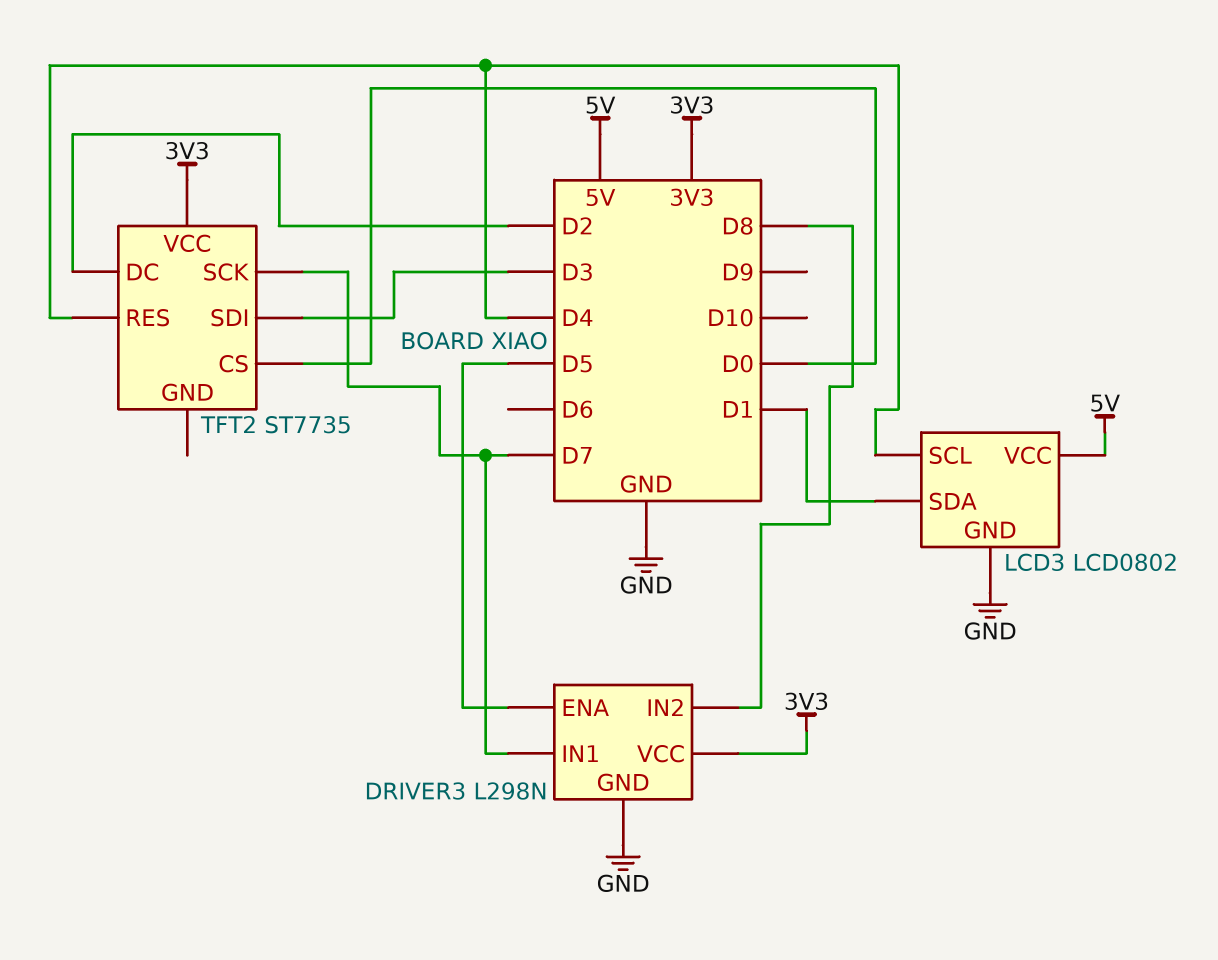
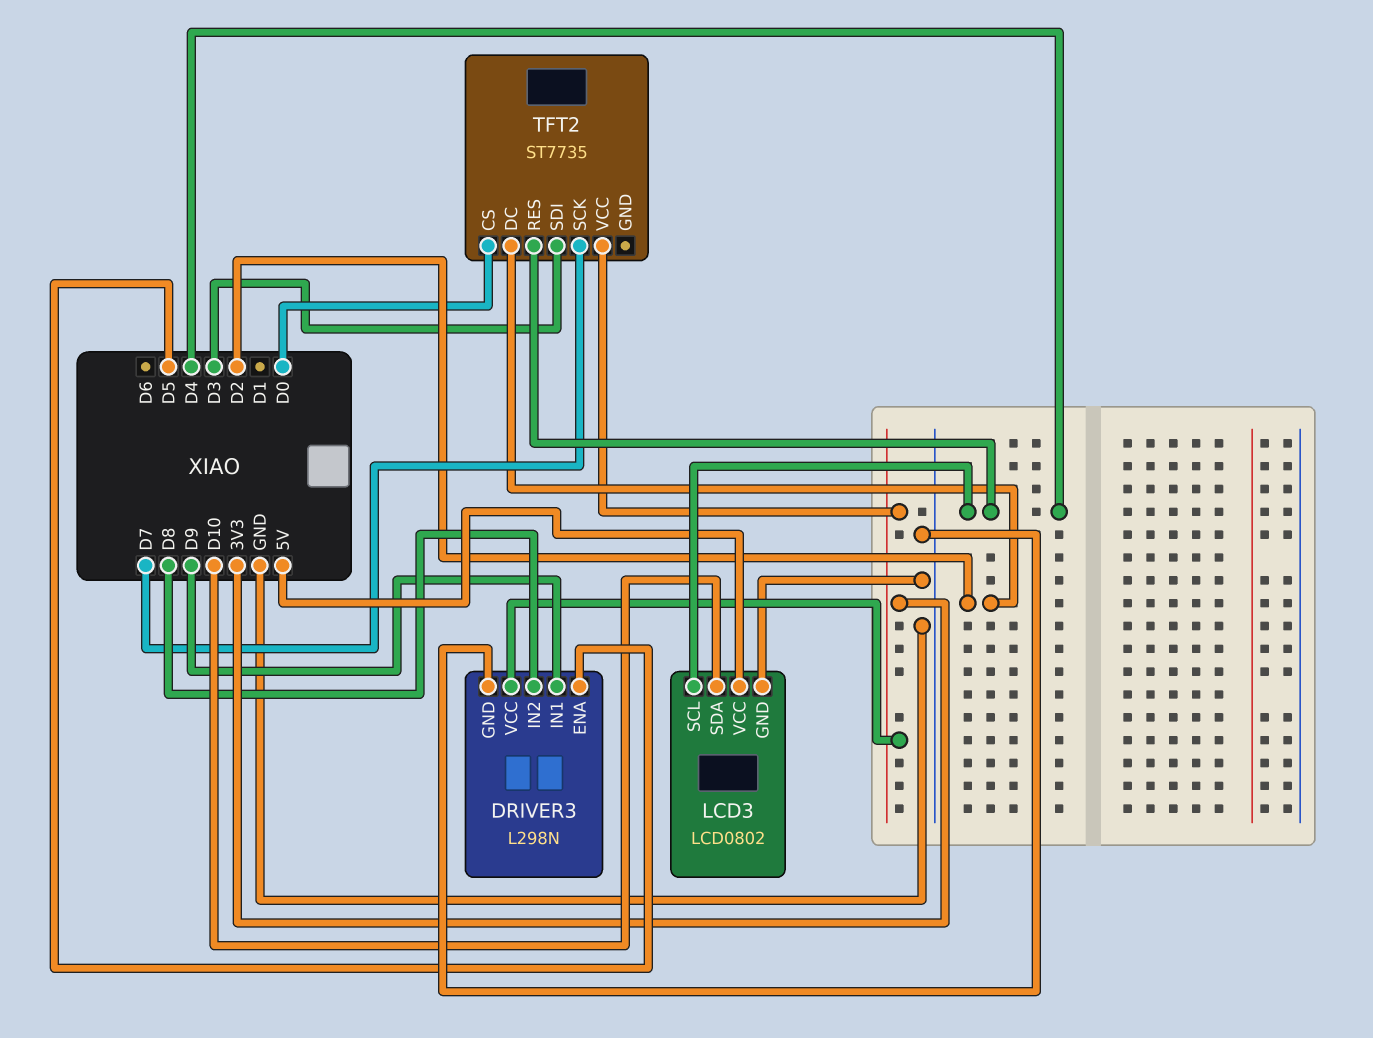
DRIVER3 pin IN1: D7 -> D9
LCD3 pin SDA: D1 -> D10

